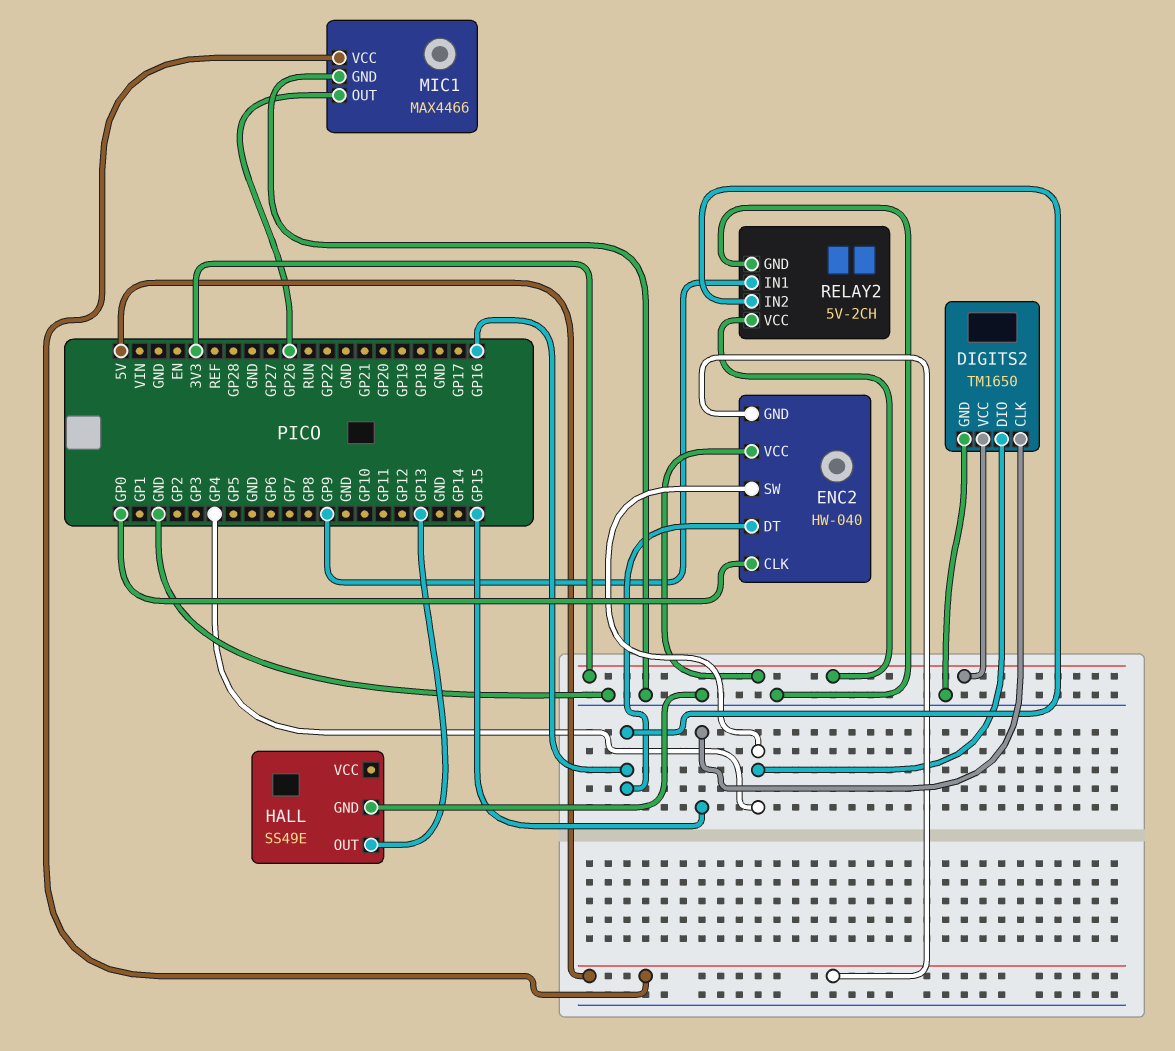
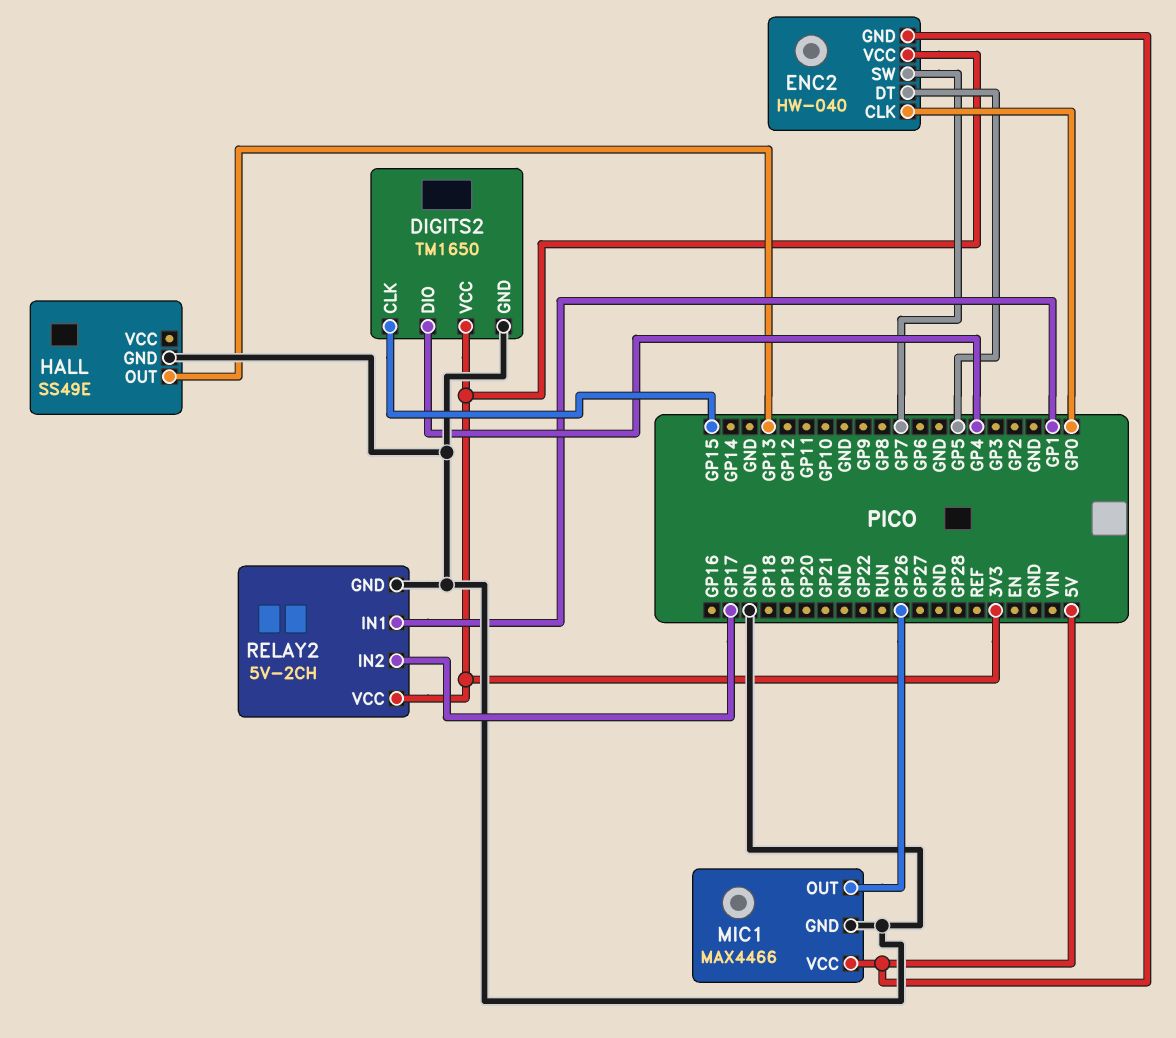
ENC2 pin DT: GP16 -> GP5
ENC2 pin SW: GP4 -> GP7
RELAY2 pin IN1: GP9 -> GP1
RELAY2 pin IN2: GP16 -> GP17

